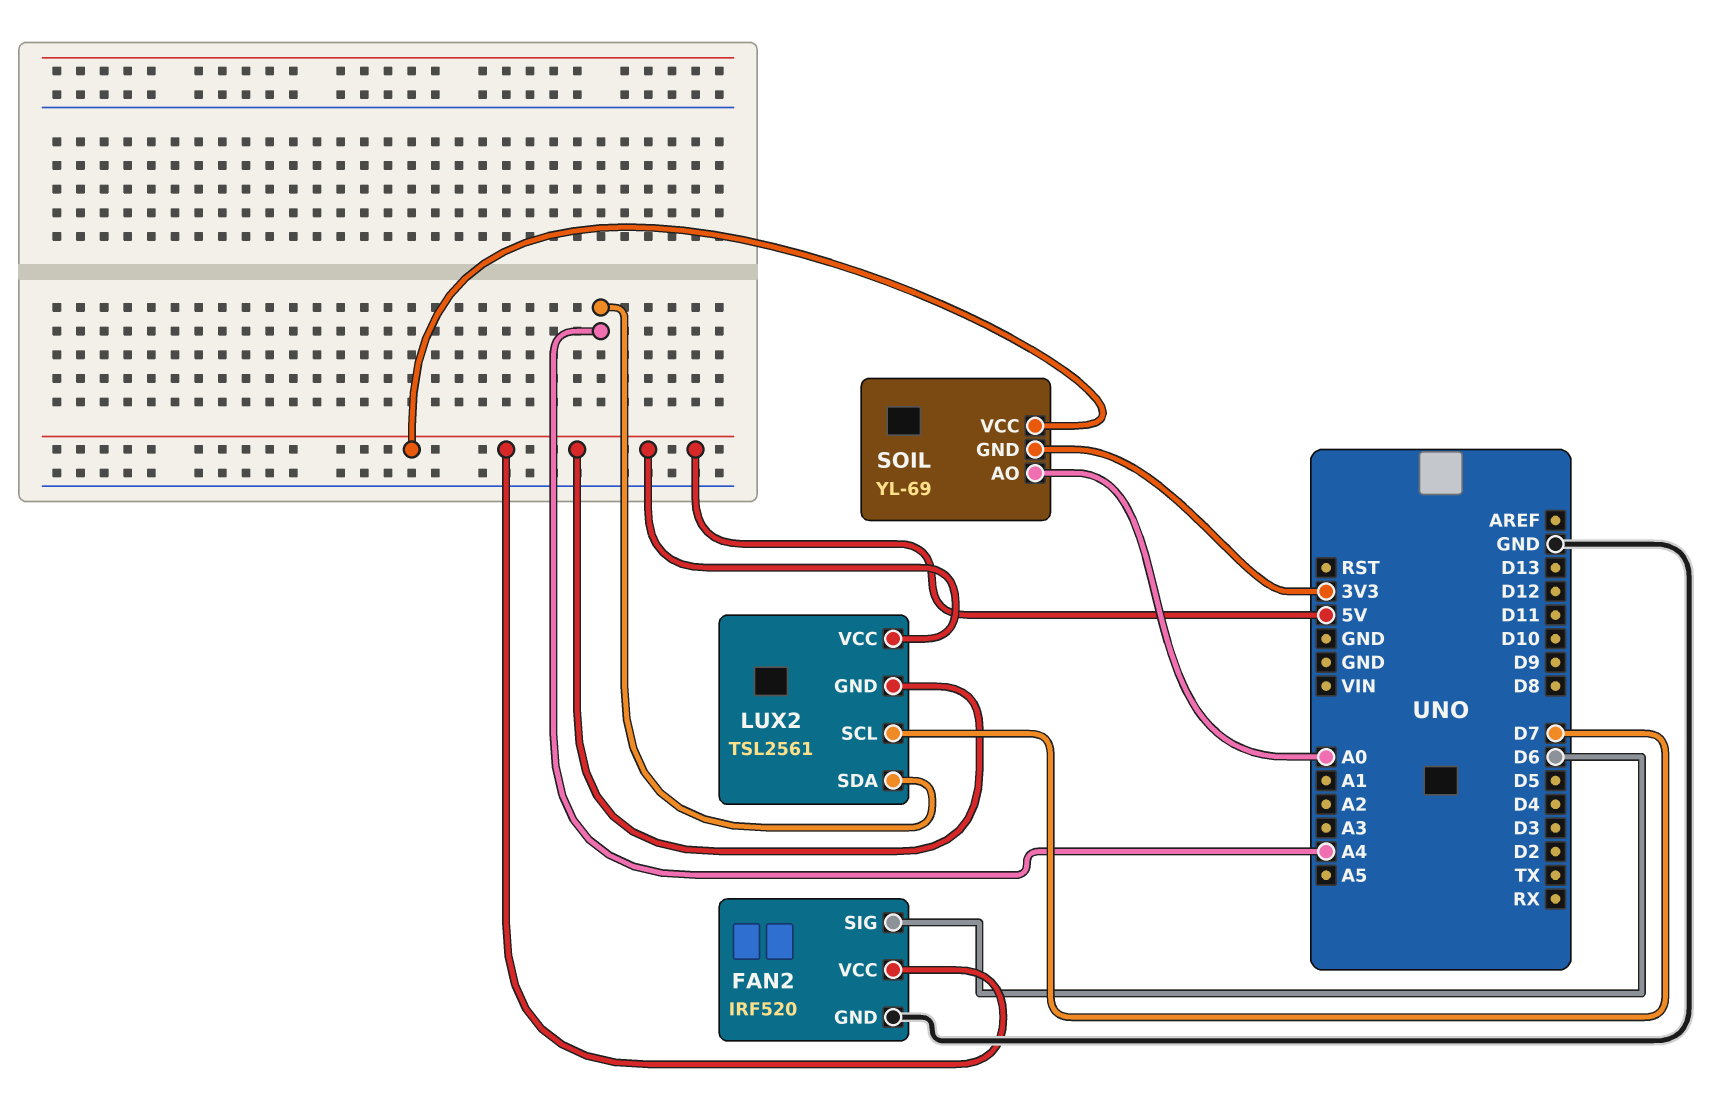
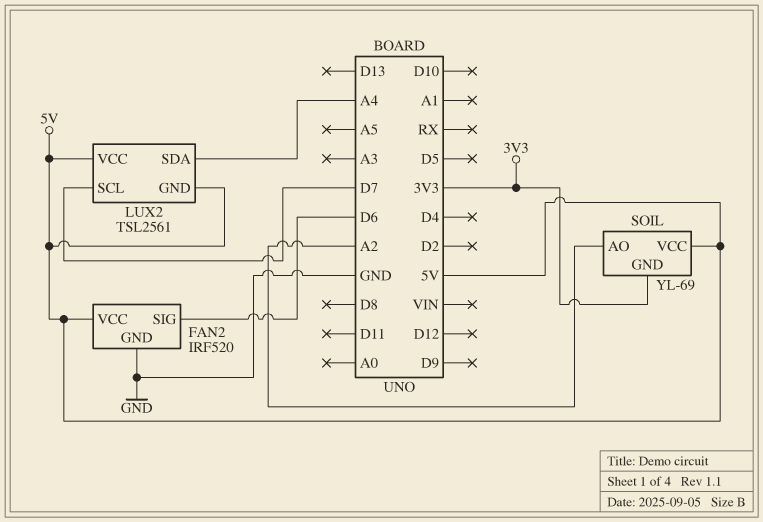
SOIL pin AO: A0 -> A2

